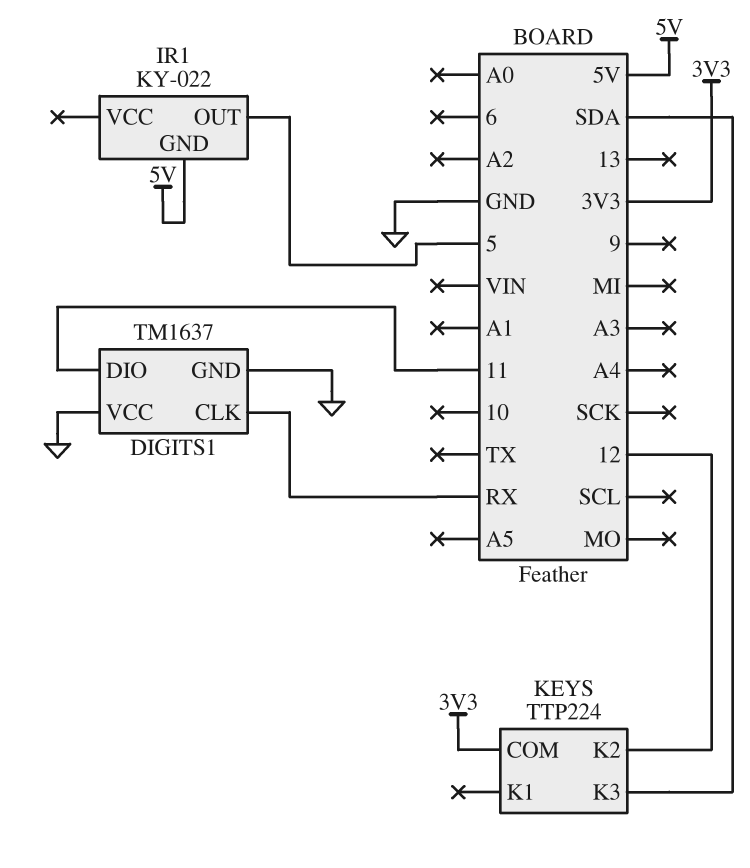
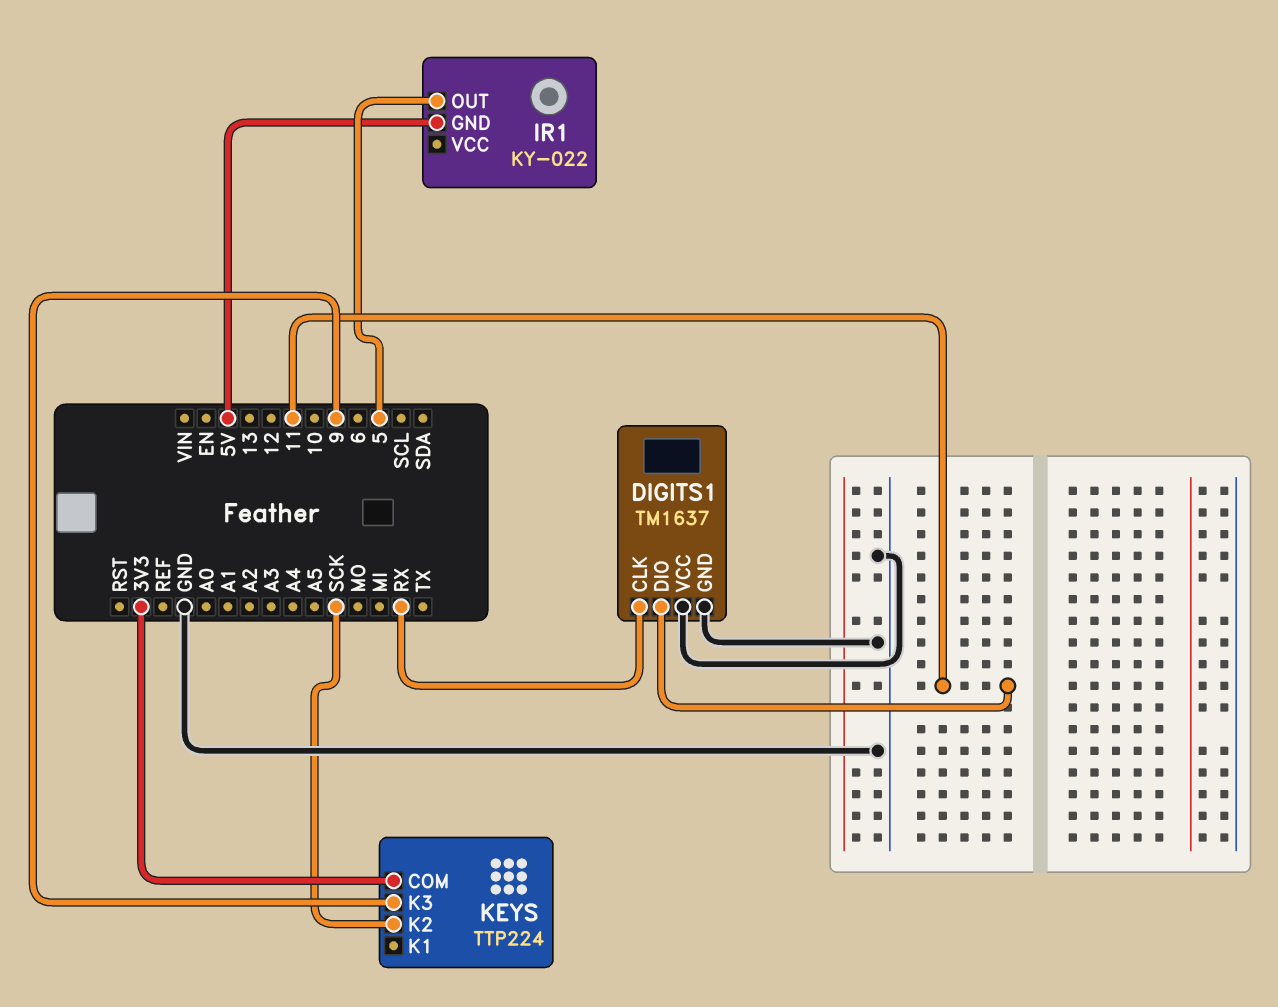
KEYS pin K2: 12 -> SCK
KEYS pin K3: SDA -> 9

